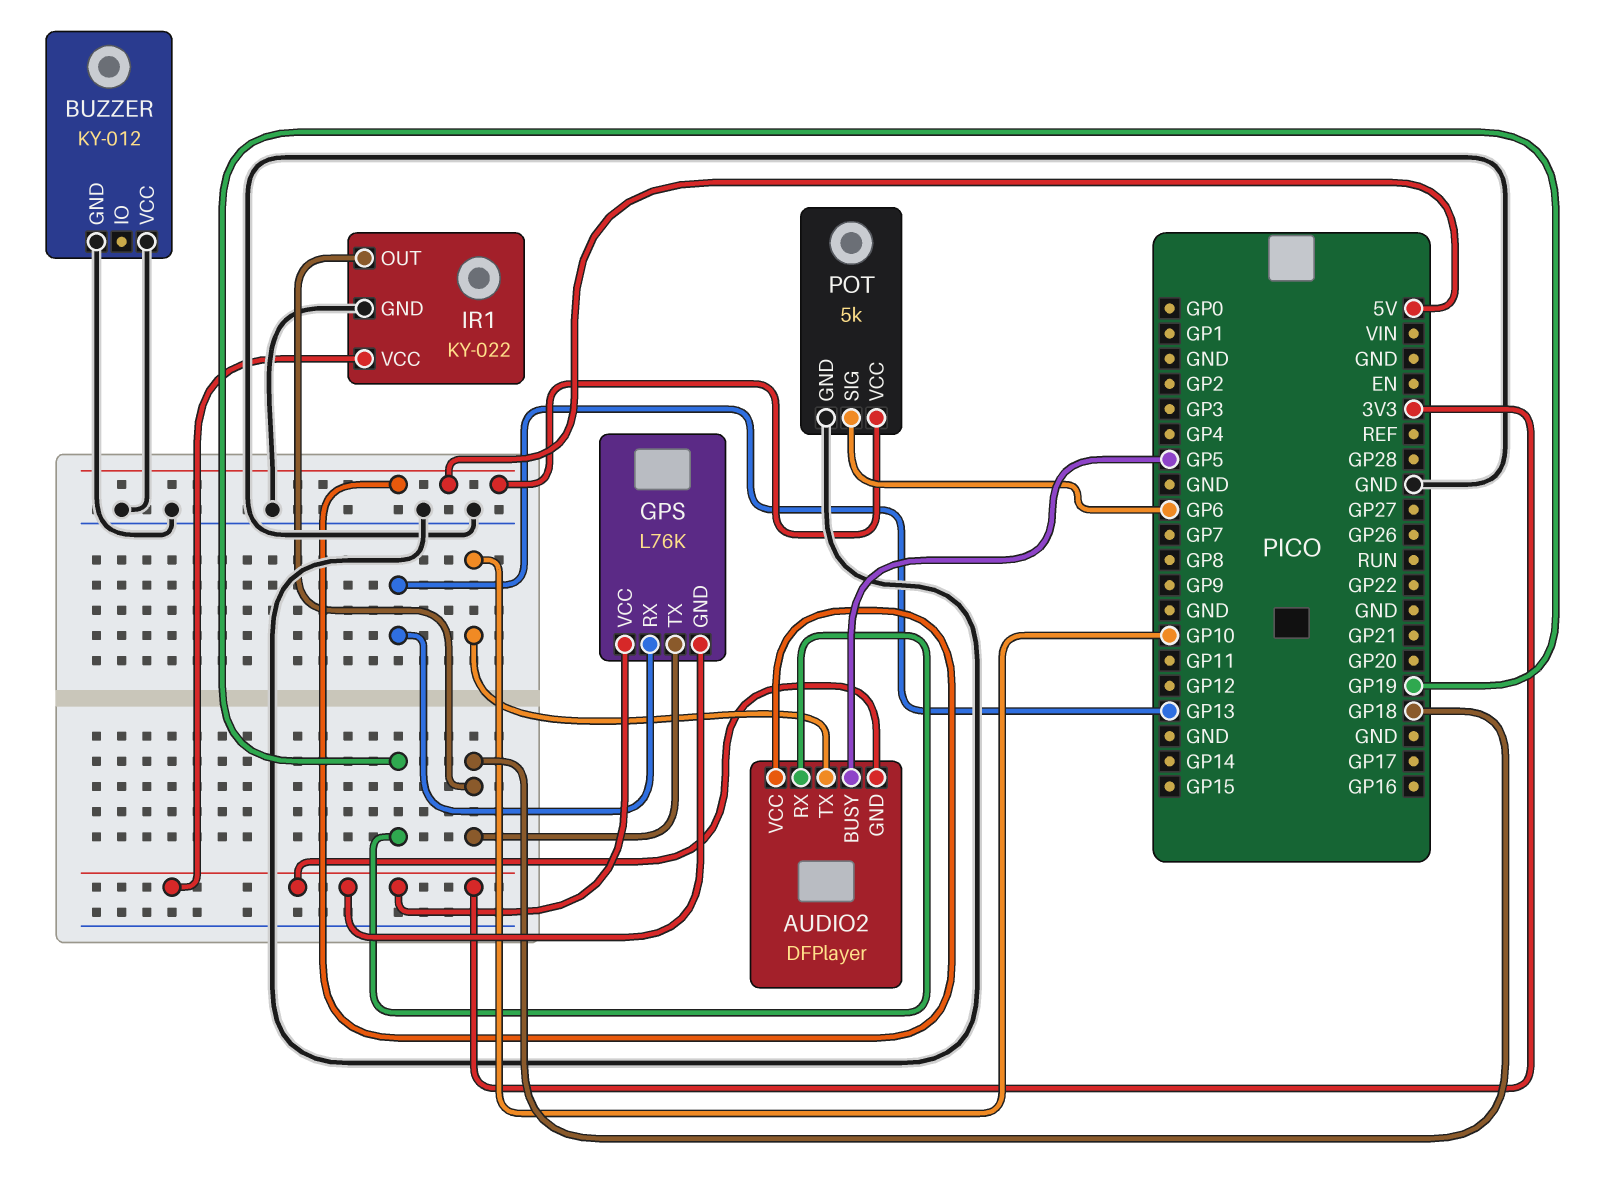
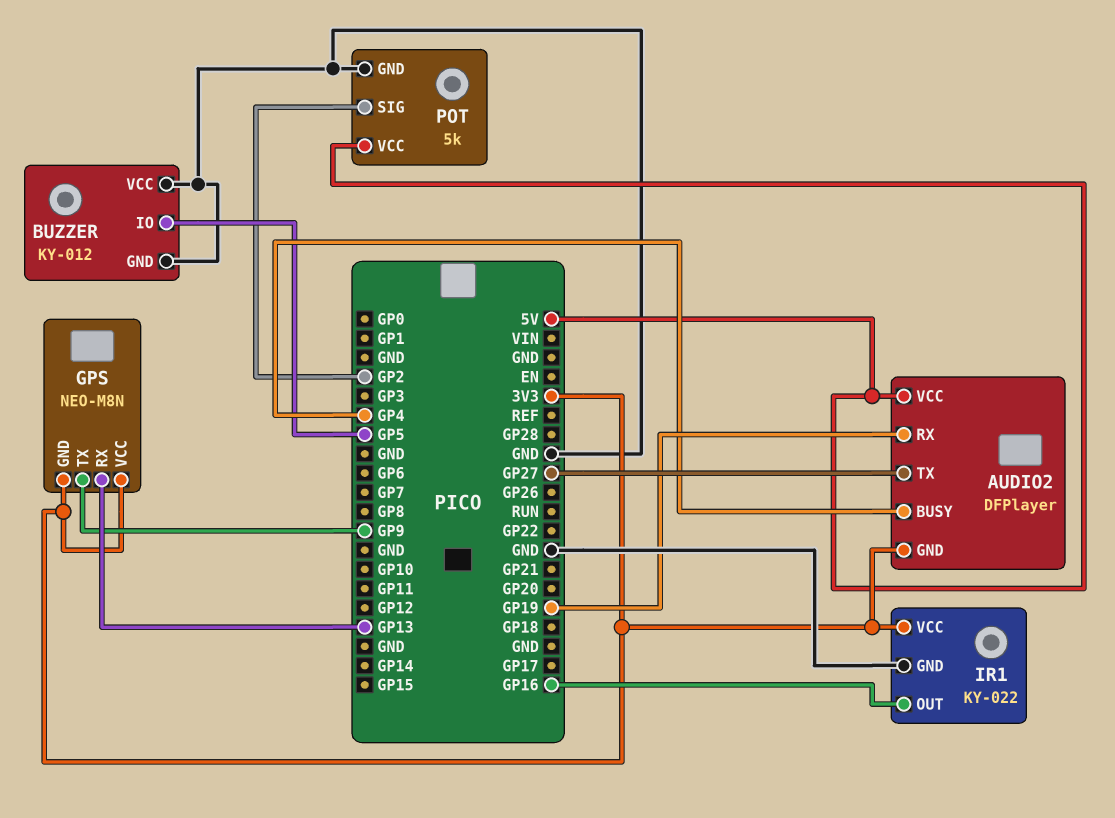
AUDIO2 pin BUSY: GP5 -> GP4
AUDIO2 pin TX: GP10 -> GP27
BUZZER pin IO: none -> GP5
GPS: L76K -> NEO-M8N
GPS pin TX: GP18 -> GP9
IR1 pin OUT: GP18 -> GP16
POT pin SIG: GP6 -> GP2

